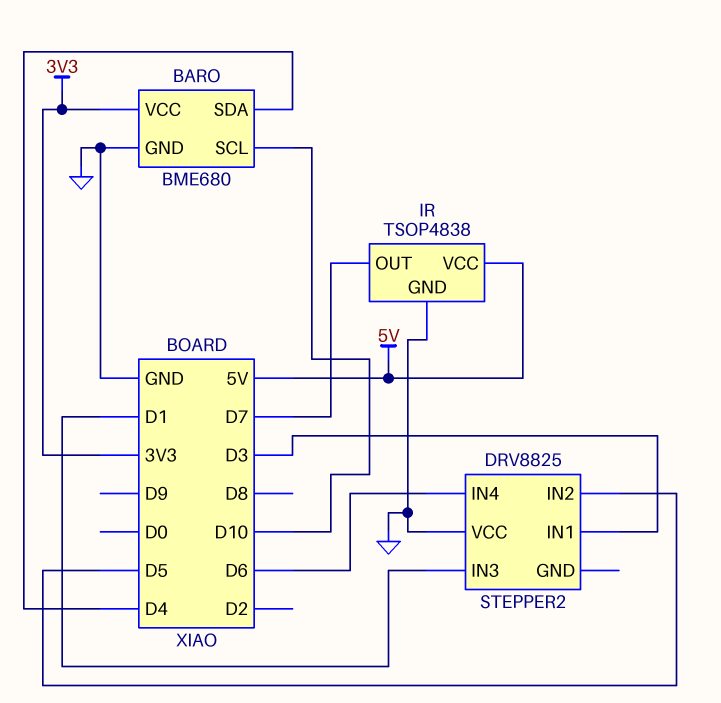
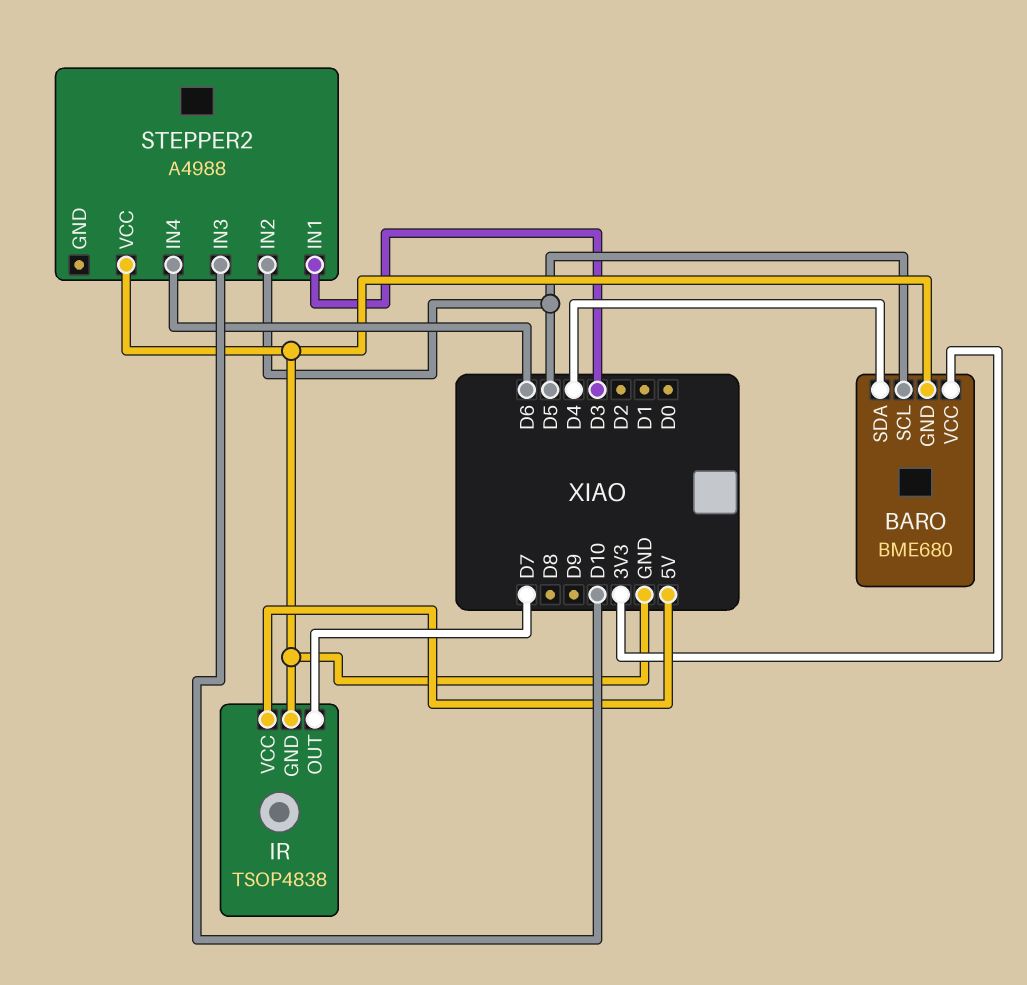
BARO pin SCL: D10 -> D5
STEPPER2: DRV8825 -> A4988
STEPPER2 pin IN3: D1 -> D10

